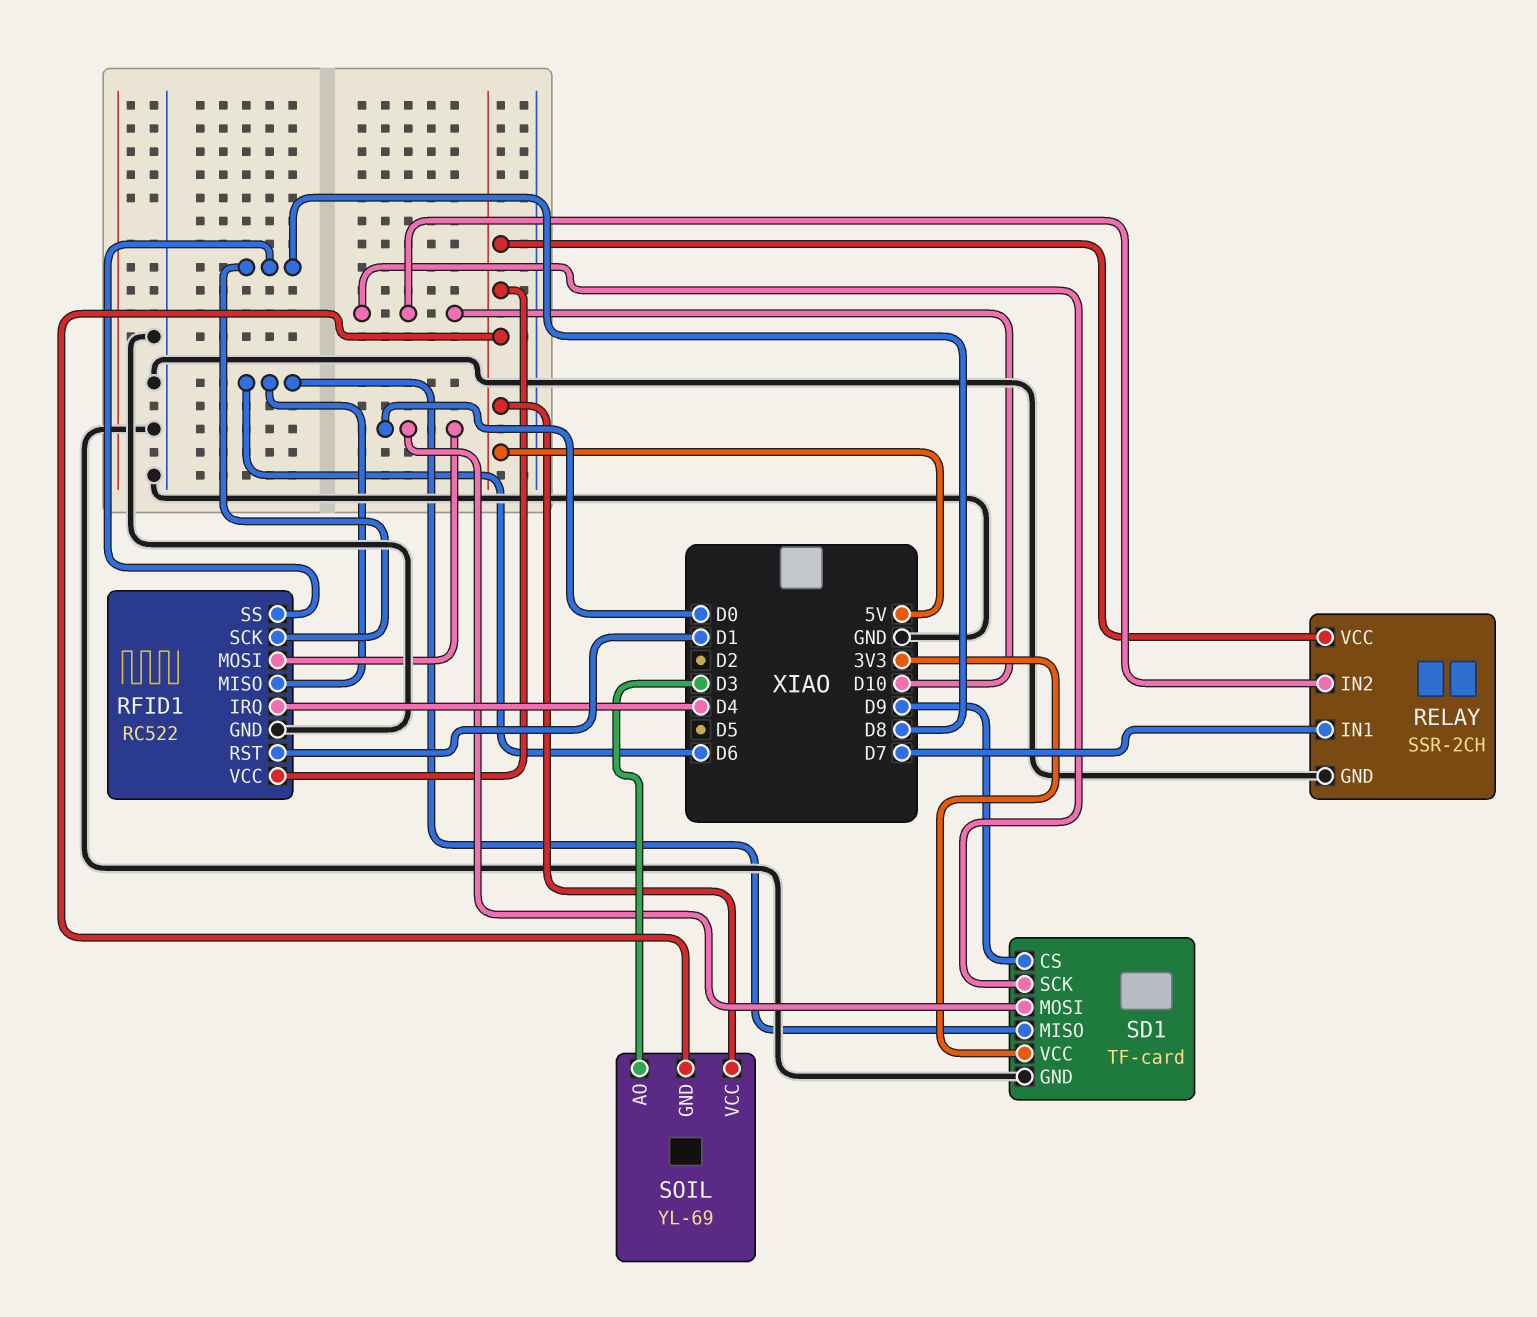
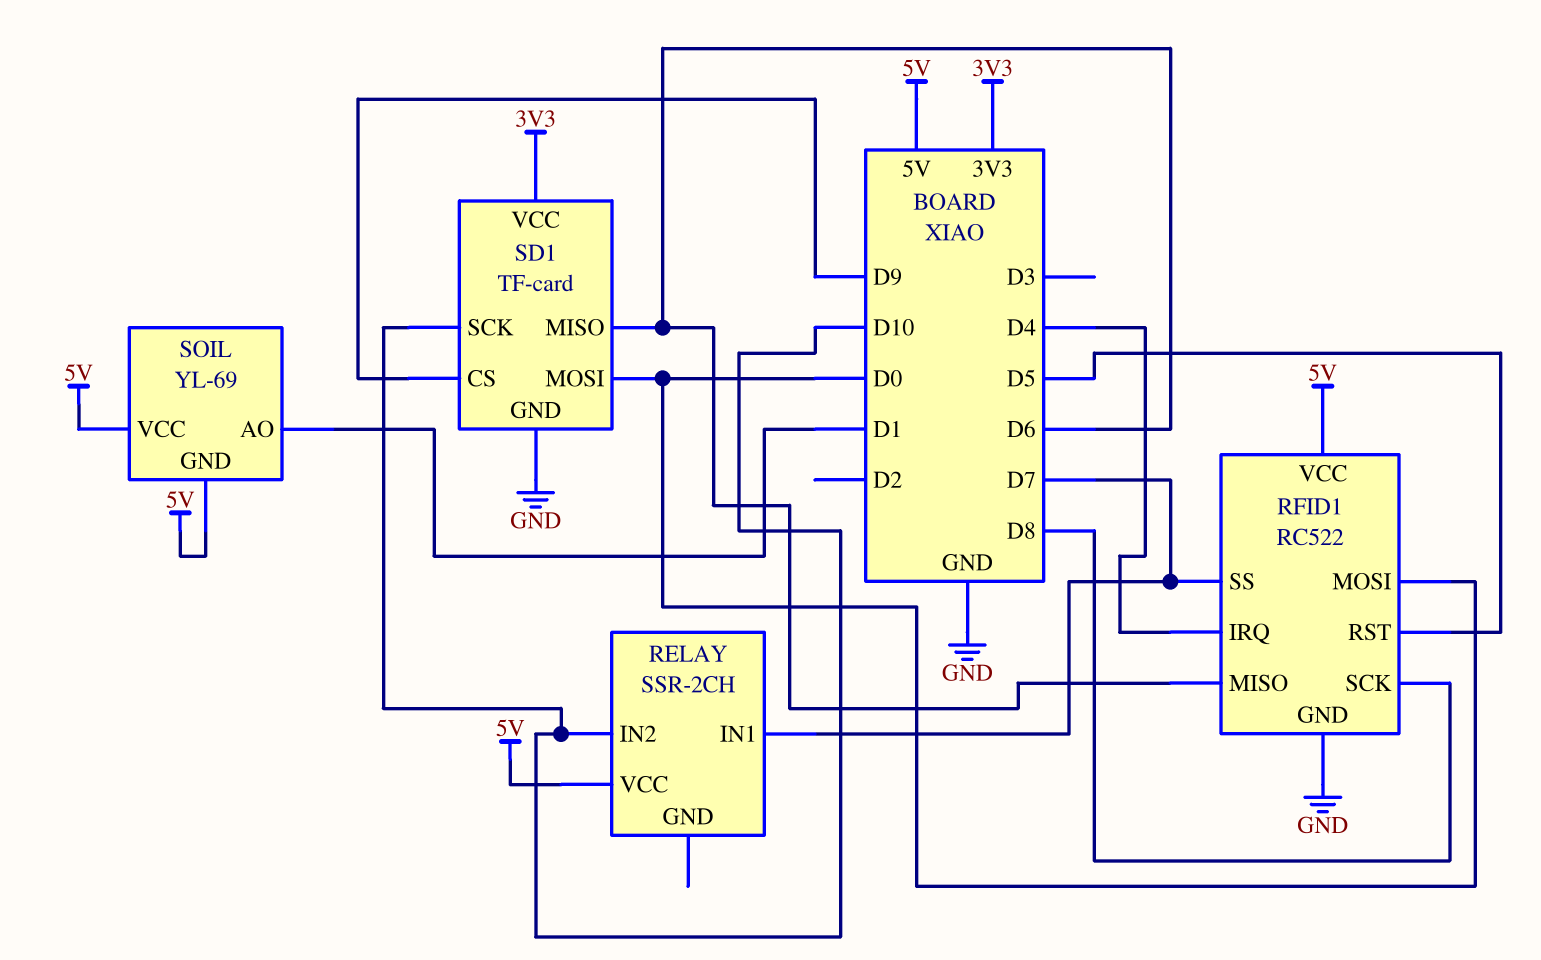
RELAY pin GND: GND -> none
RFID1 pin RST: D1 -> D5
RFID1 pin SS: D8 -> D7
SOIL pin AO: D3 -> D1

